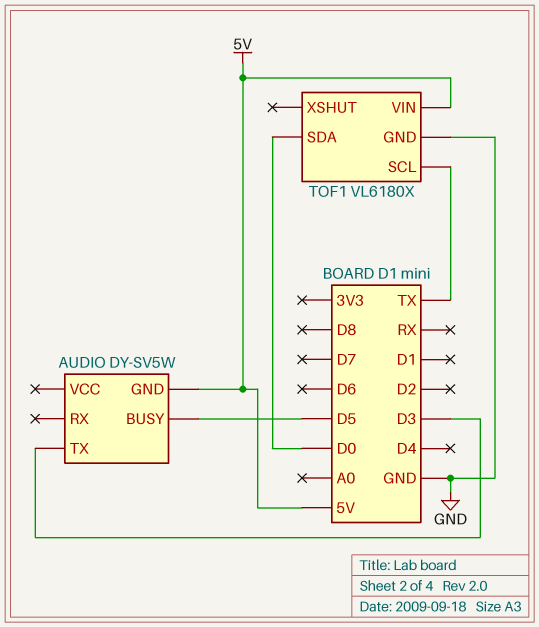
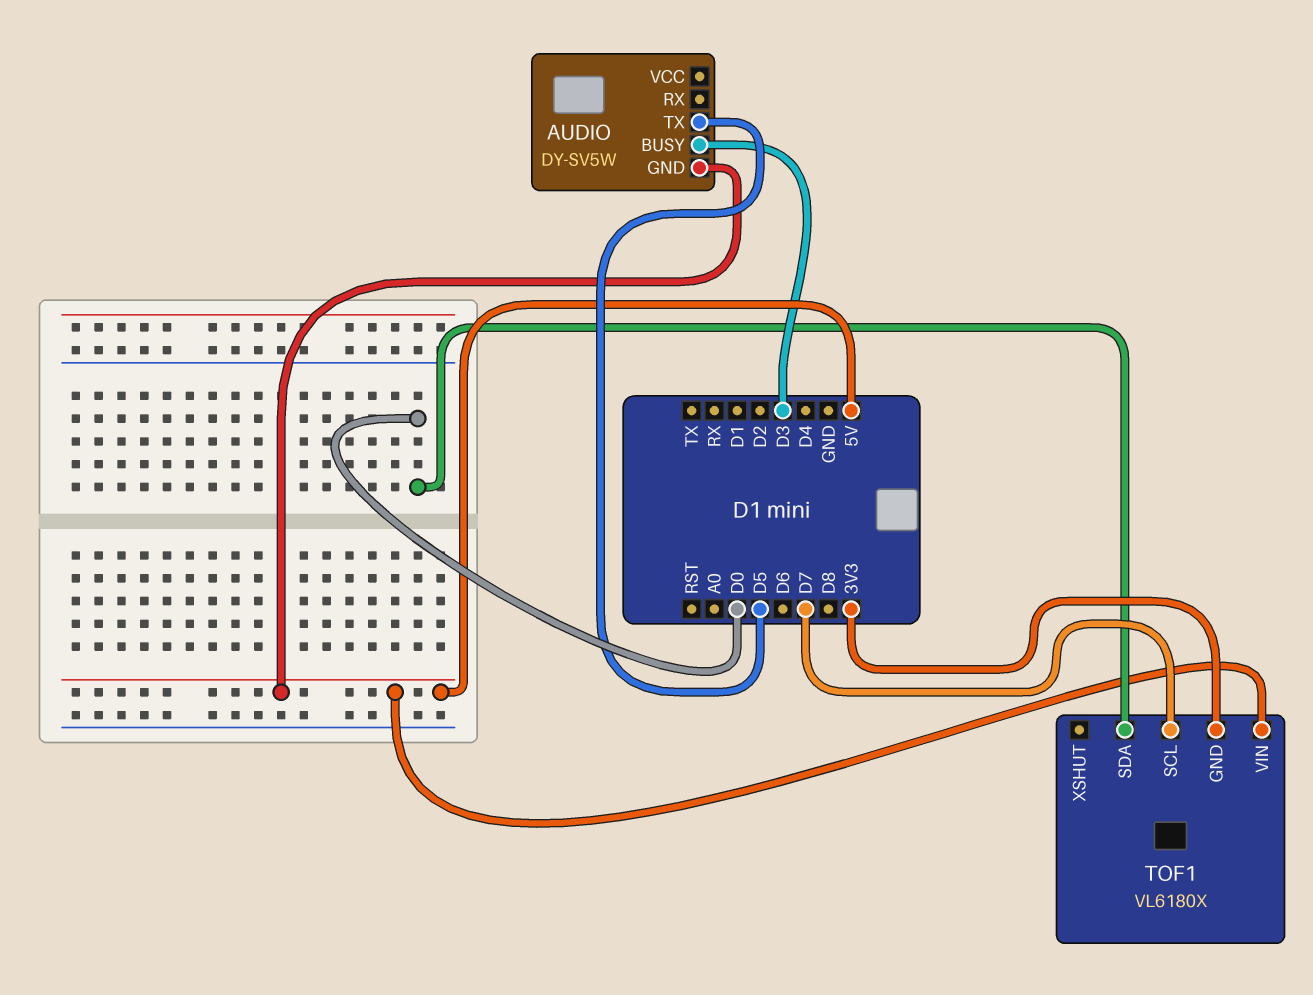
AUDIO pin BUSY: D5 -> D3
AUDIO pin TX: D3 -> D5
TOF1 pin GND: GND -> 3V3
TOF1 pin SCL: TX -> D7

